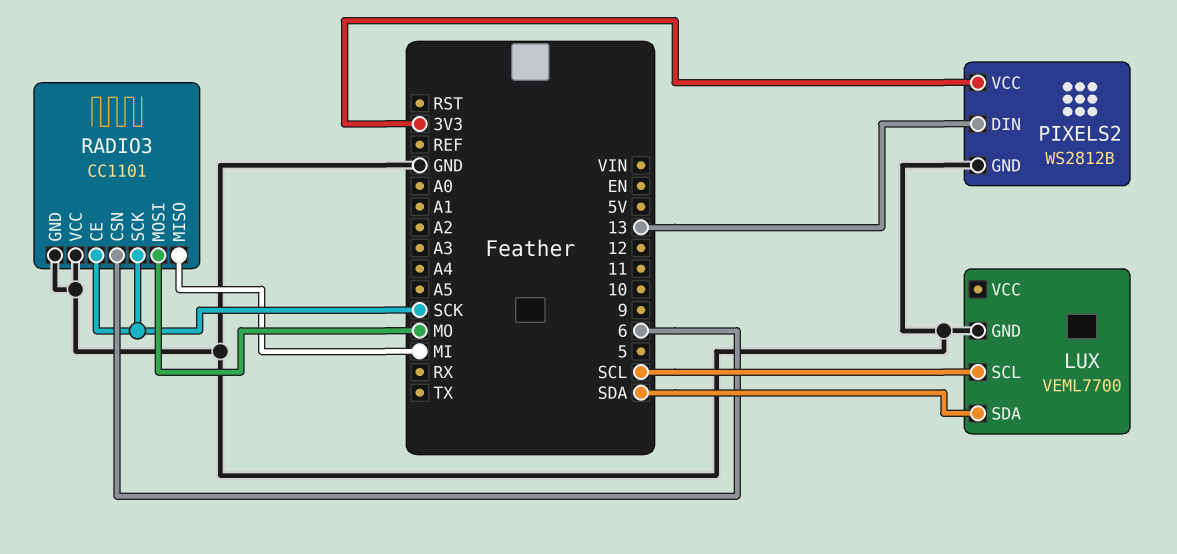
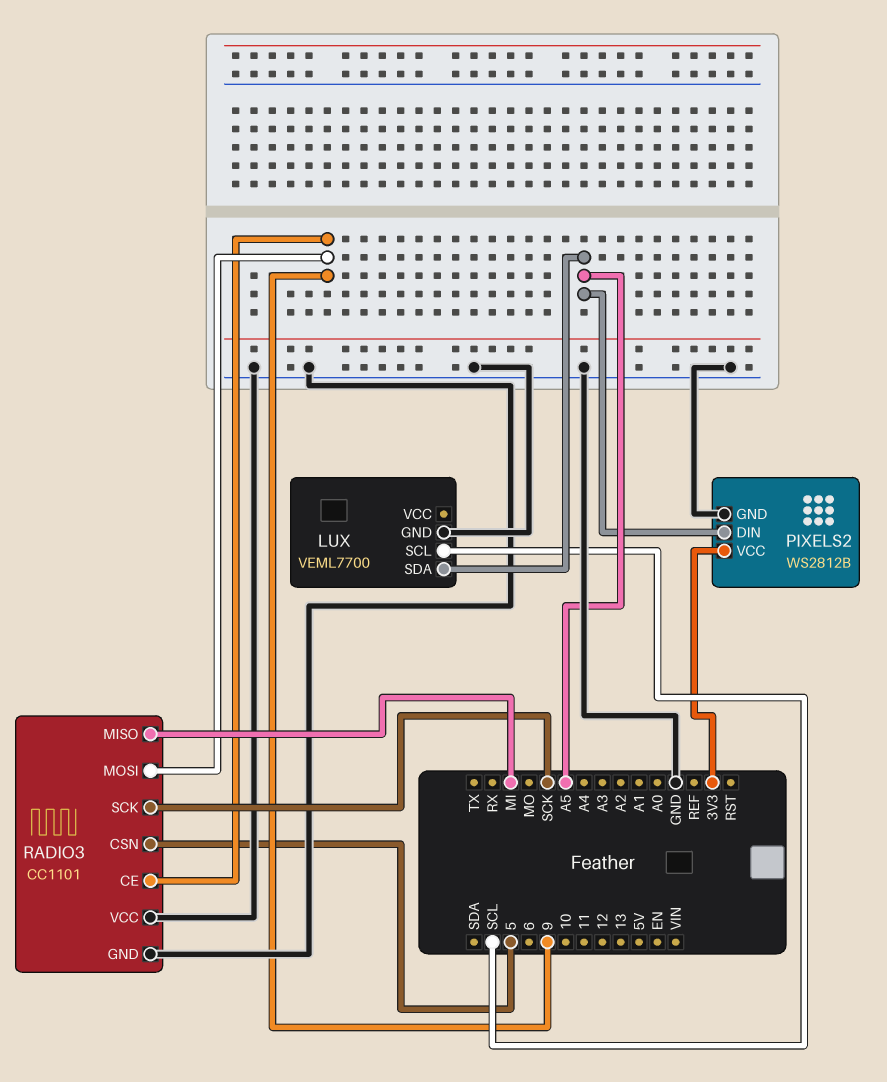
LUX pin SDA: SDA -> A5
PIXELS2 pin DIN: 13 -> A5
RADIO3 pin CE: SCK -> 9
RADIO3 pin CSN: 6 -> 5
RADIO3 pin MOSI: MO -> 9

